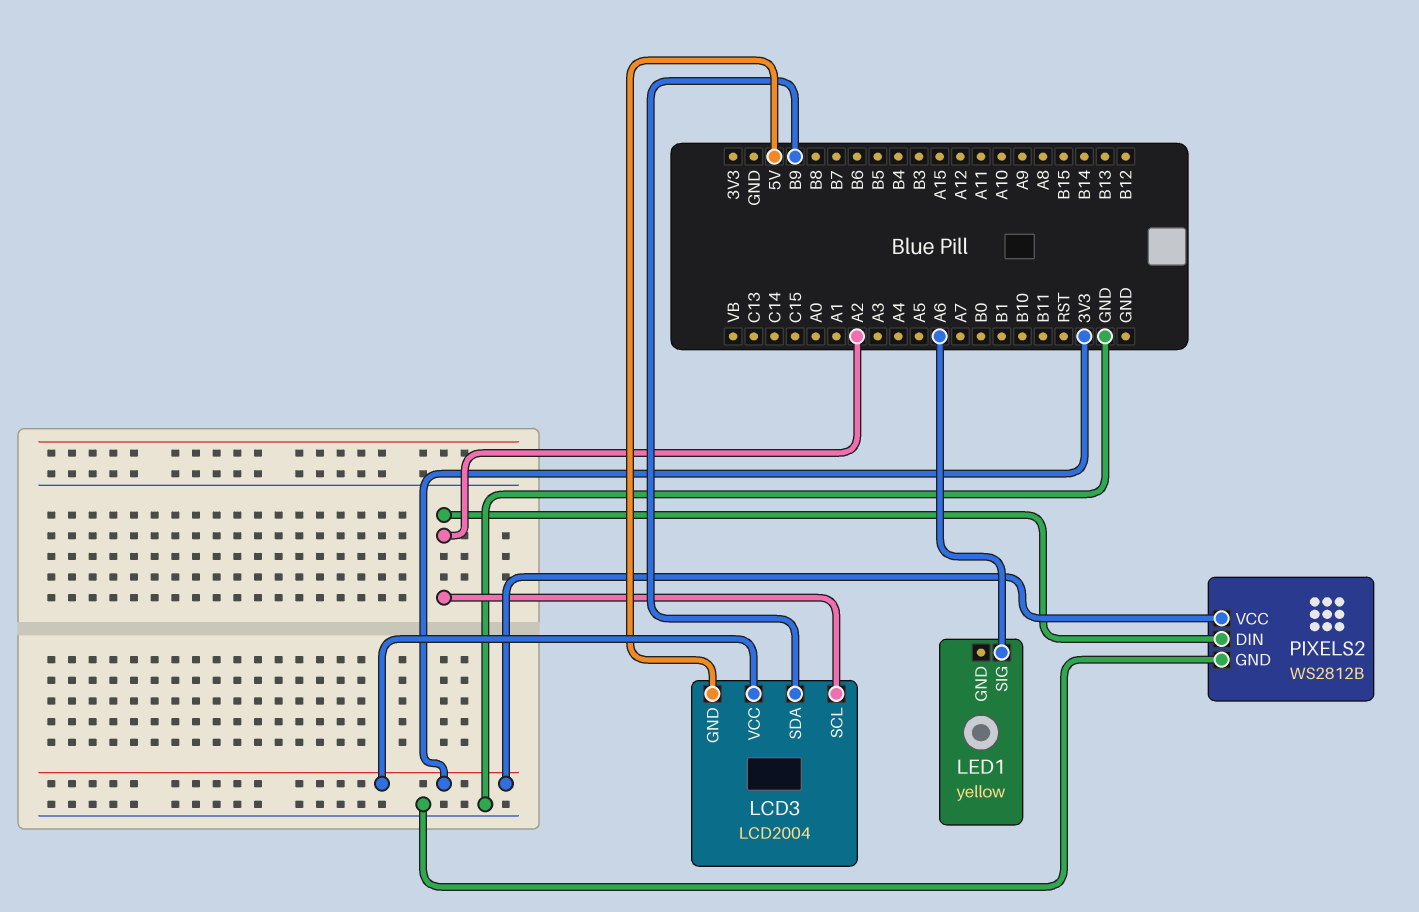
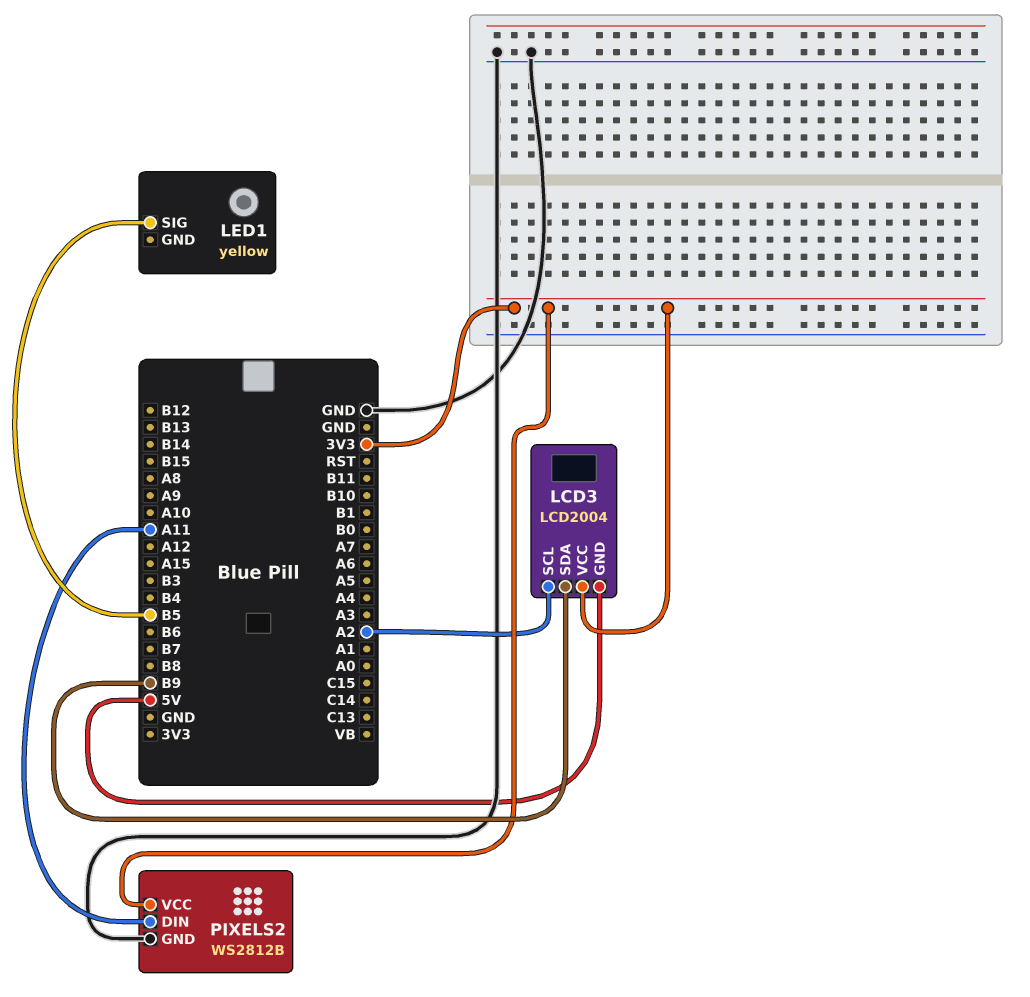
LED1 pin SIG: A6 -> B5
PIXELS2 pin DIN: A2 -> A11

